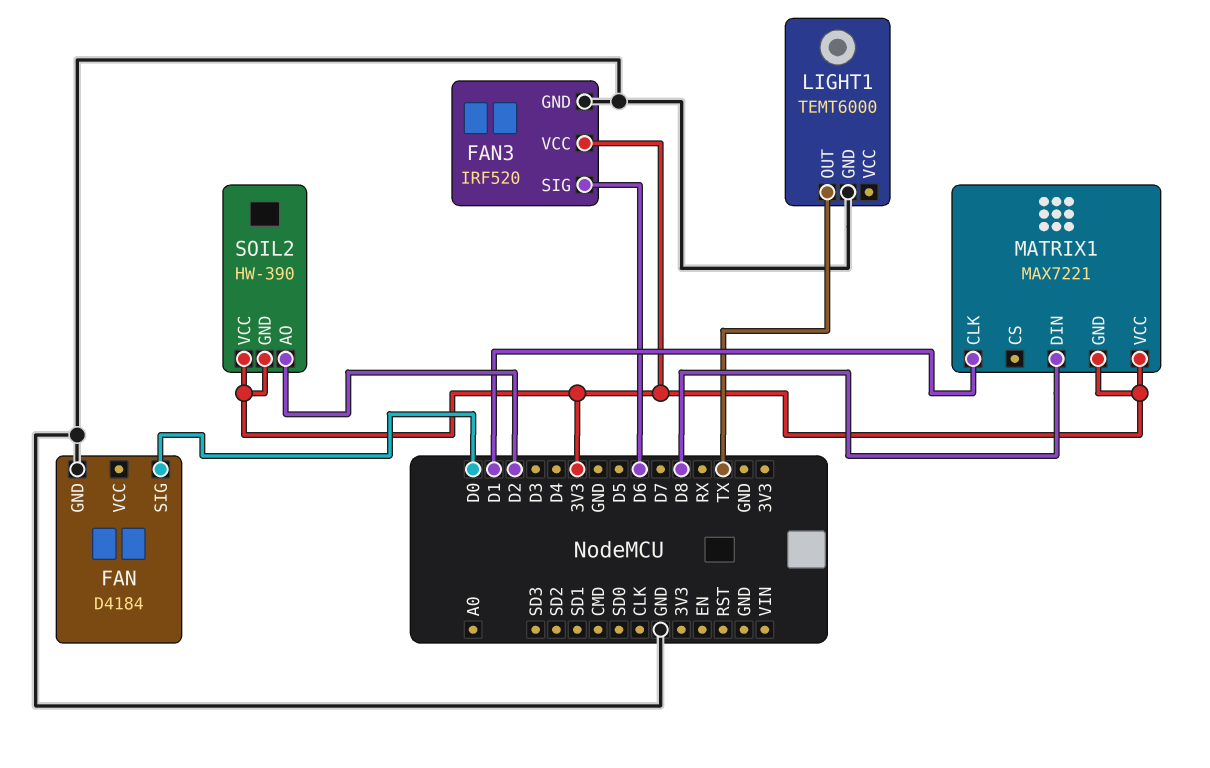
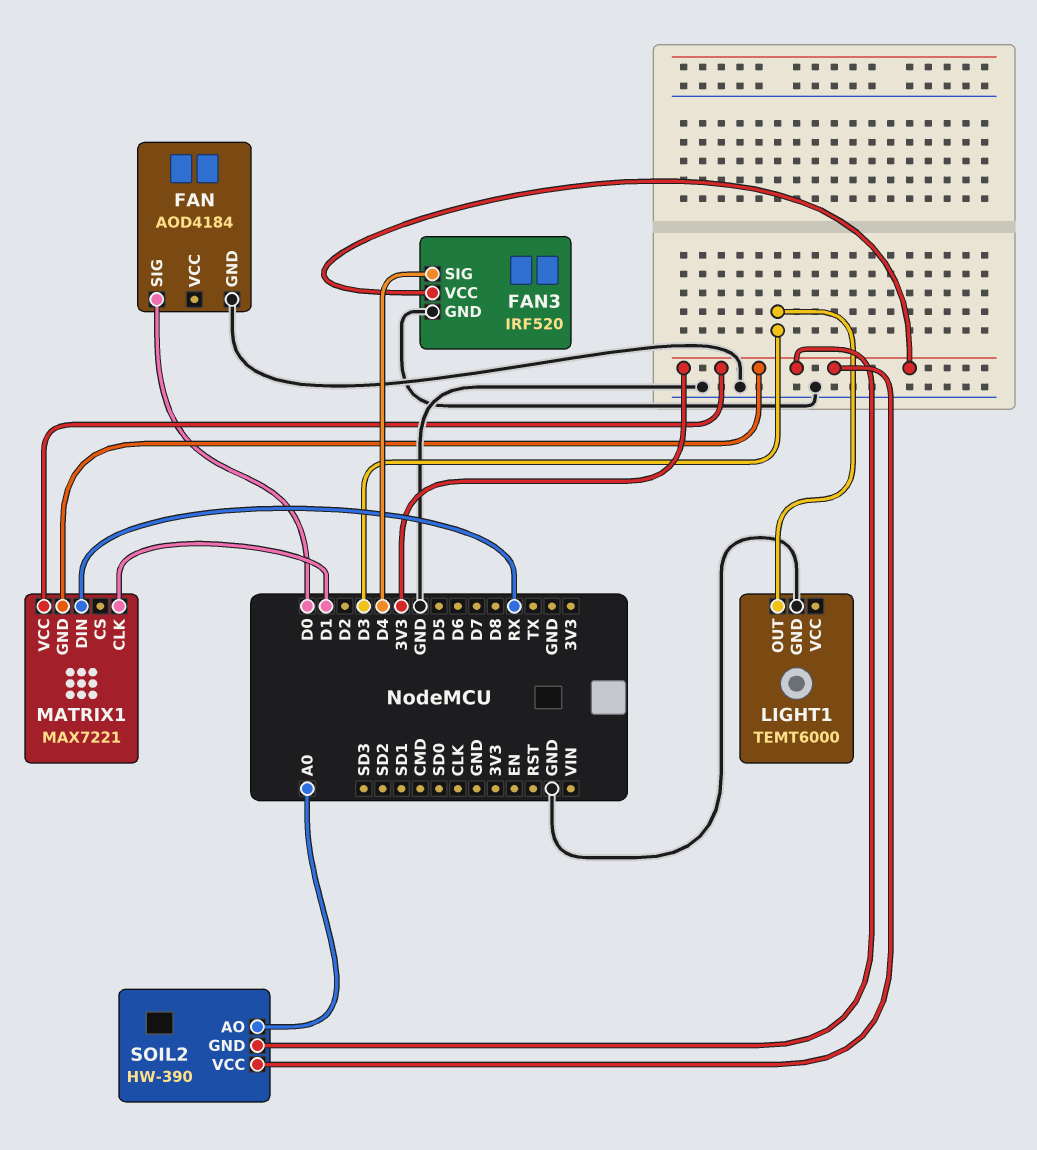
FAN: D4184 -> AOD4184
FAN3 pin SIG: D6 -> D4
LIGHT1 pin OUT: TX -> D3
MATRIX1 pin DIN: D8 -> RX
SOIL2 pin AO: D2 -> A0

